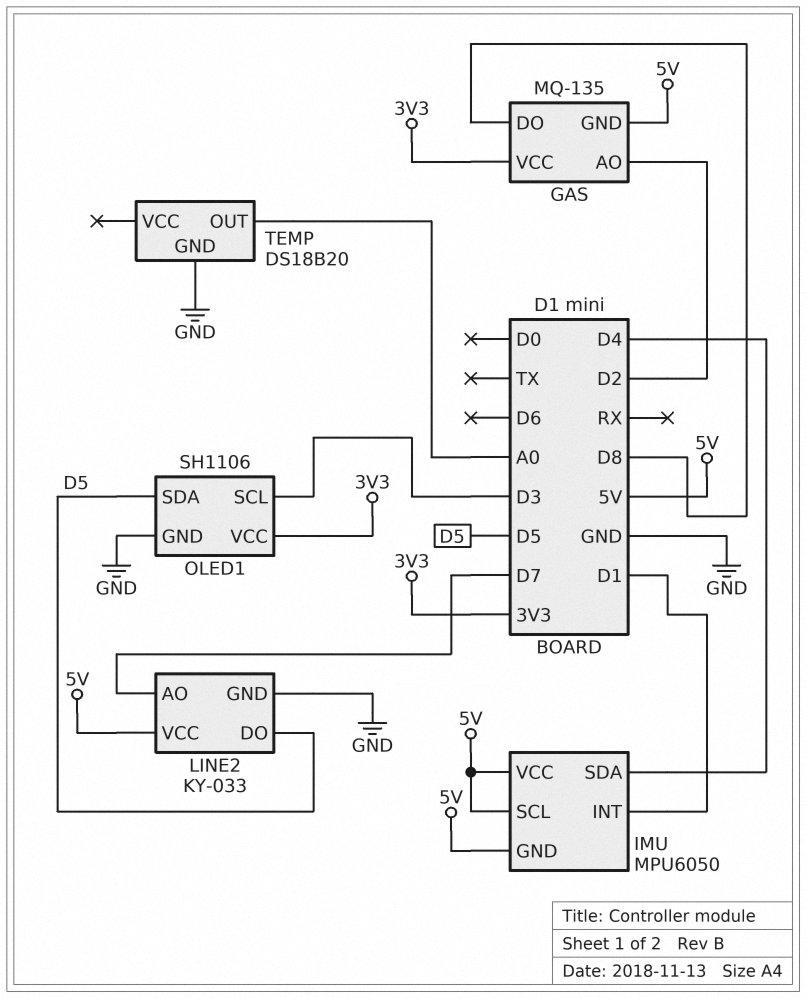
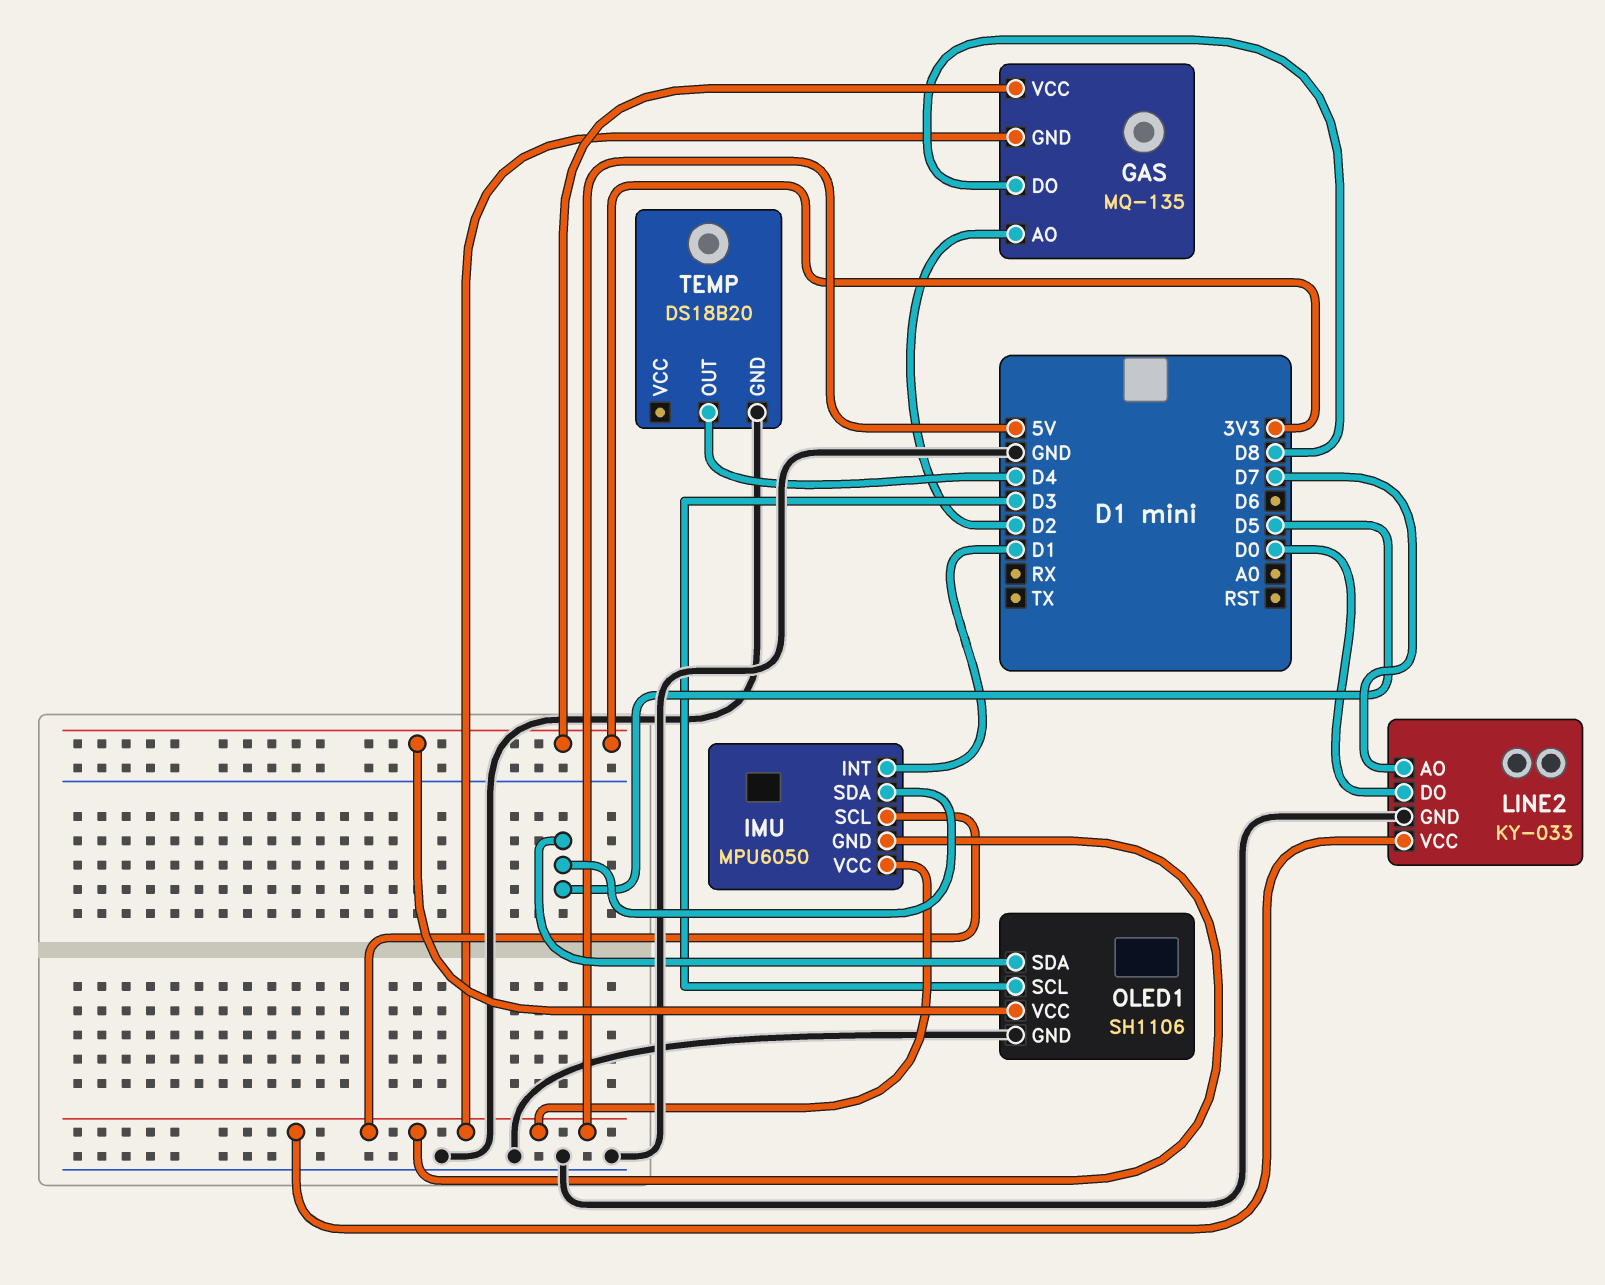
IMU pin SDA: D4 -> D5
LINE2 pin DO: D5 -> D0
TEMP pin OUT: A0 -> D4

